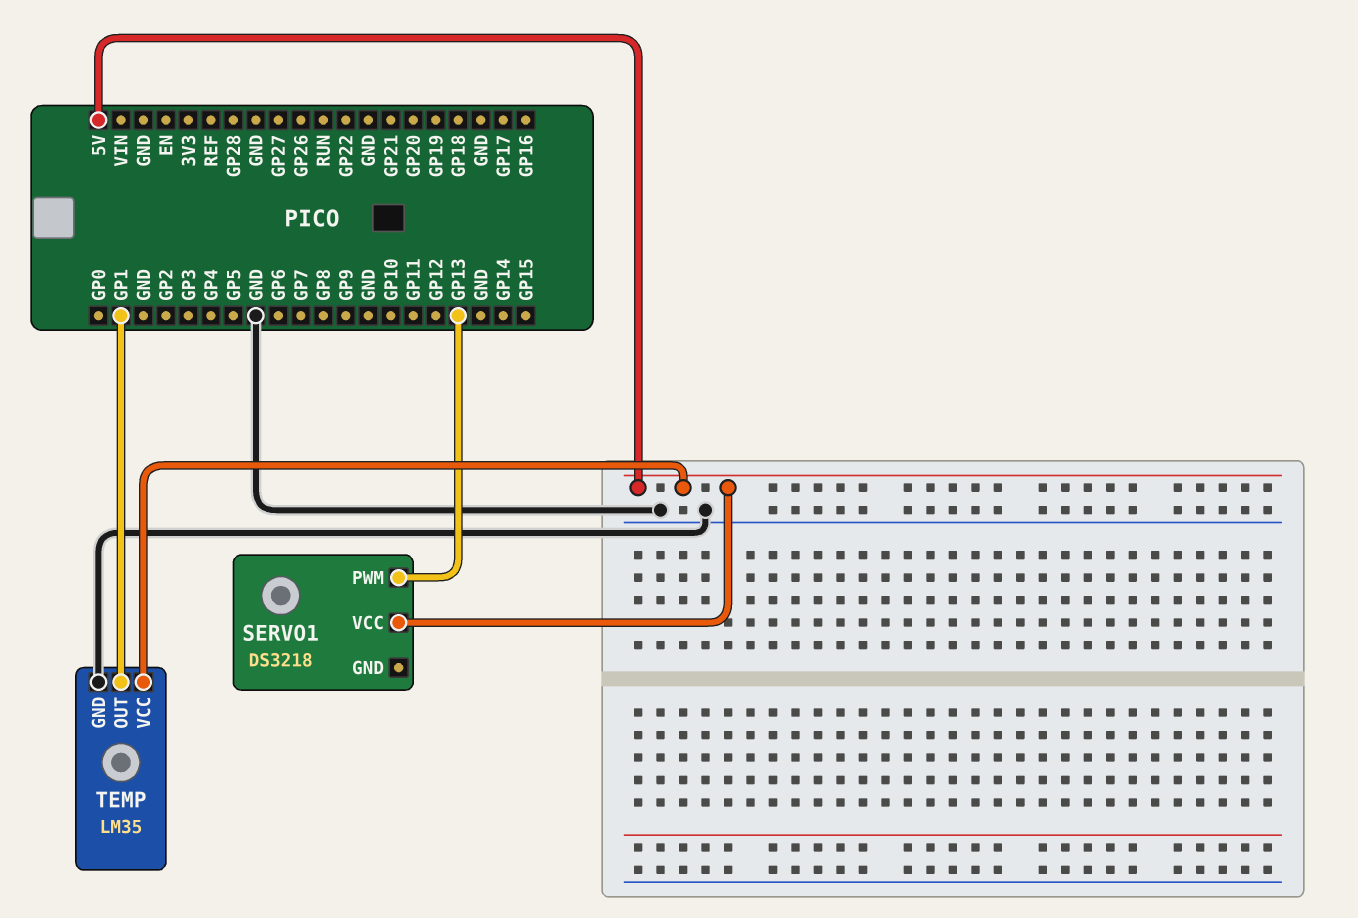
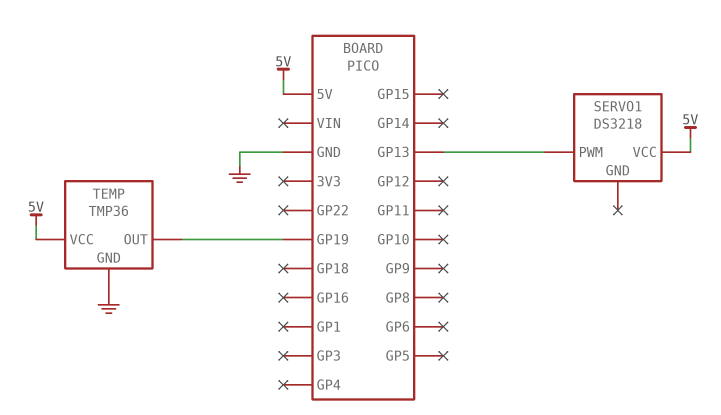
TEMP: LM35 -> TMP36
TEMP pin OUT: GP1 -> GP19

